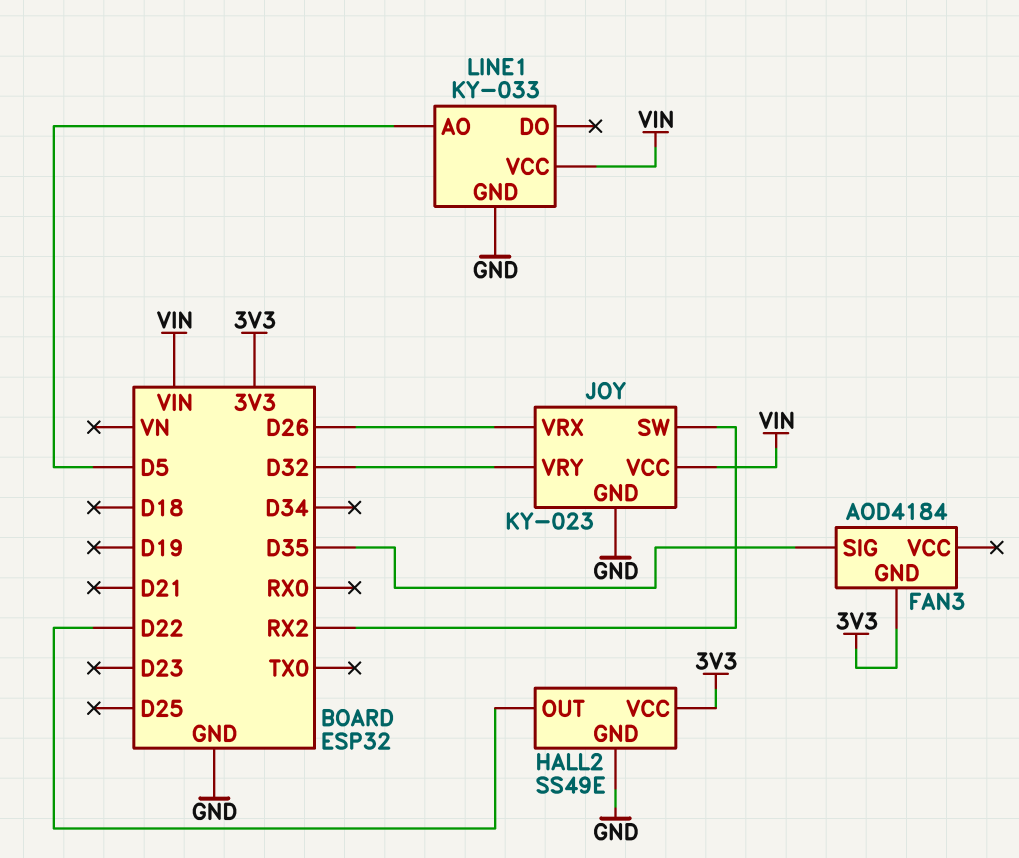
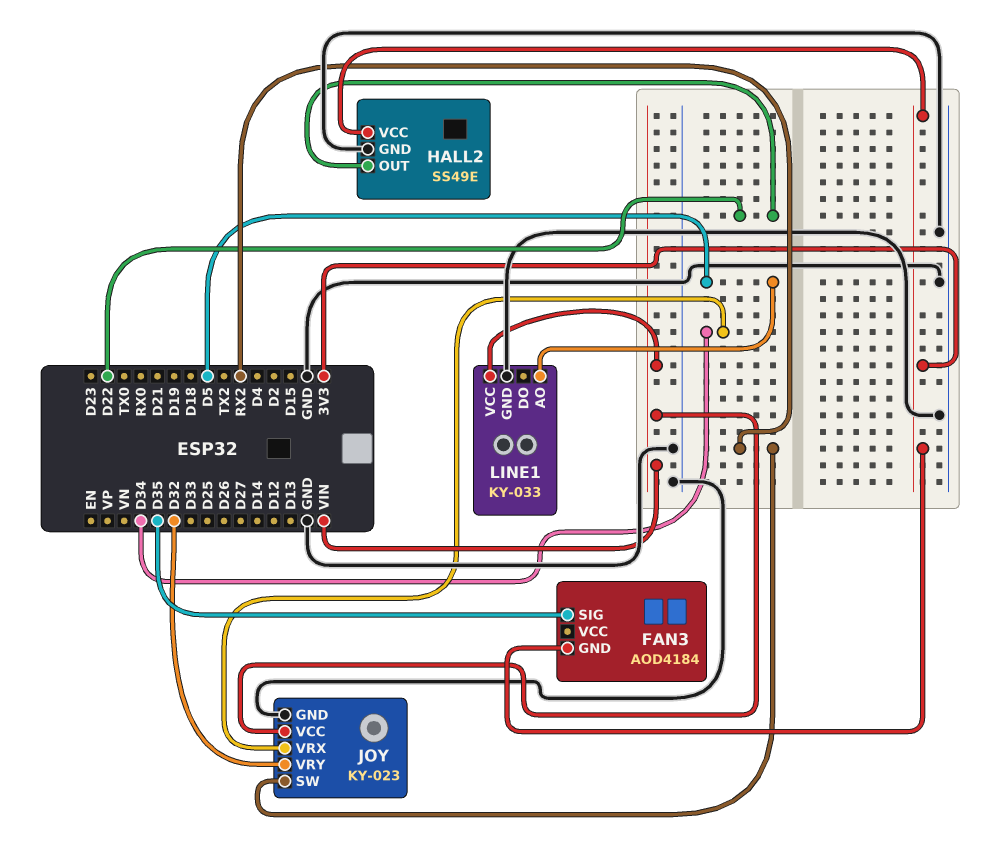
JOY pin VRX: D26 -> D34

